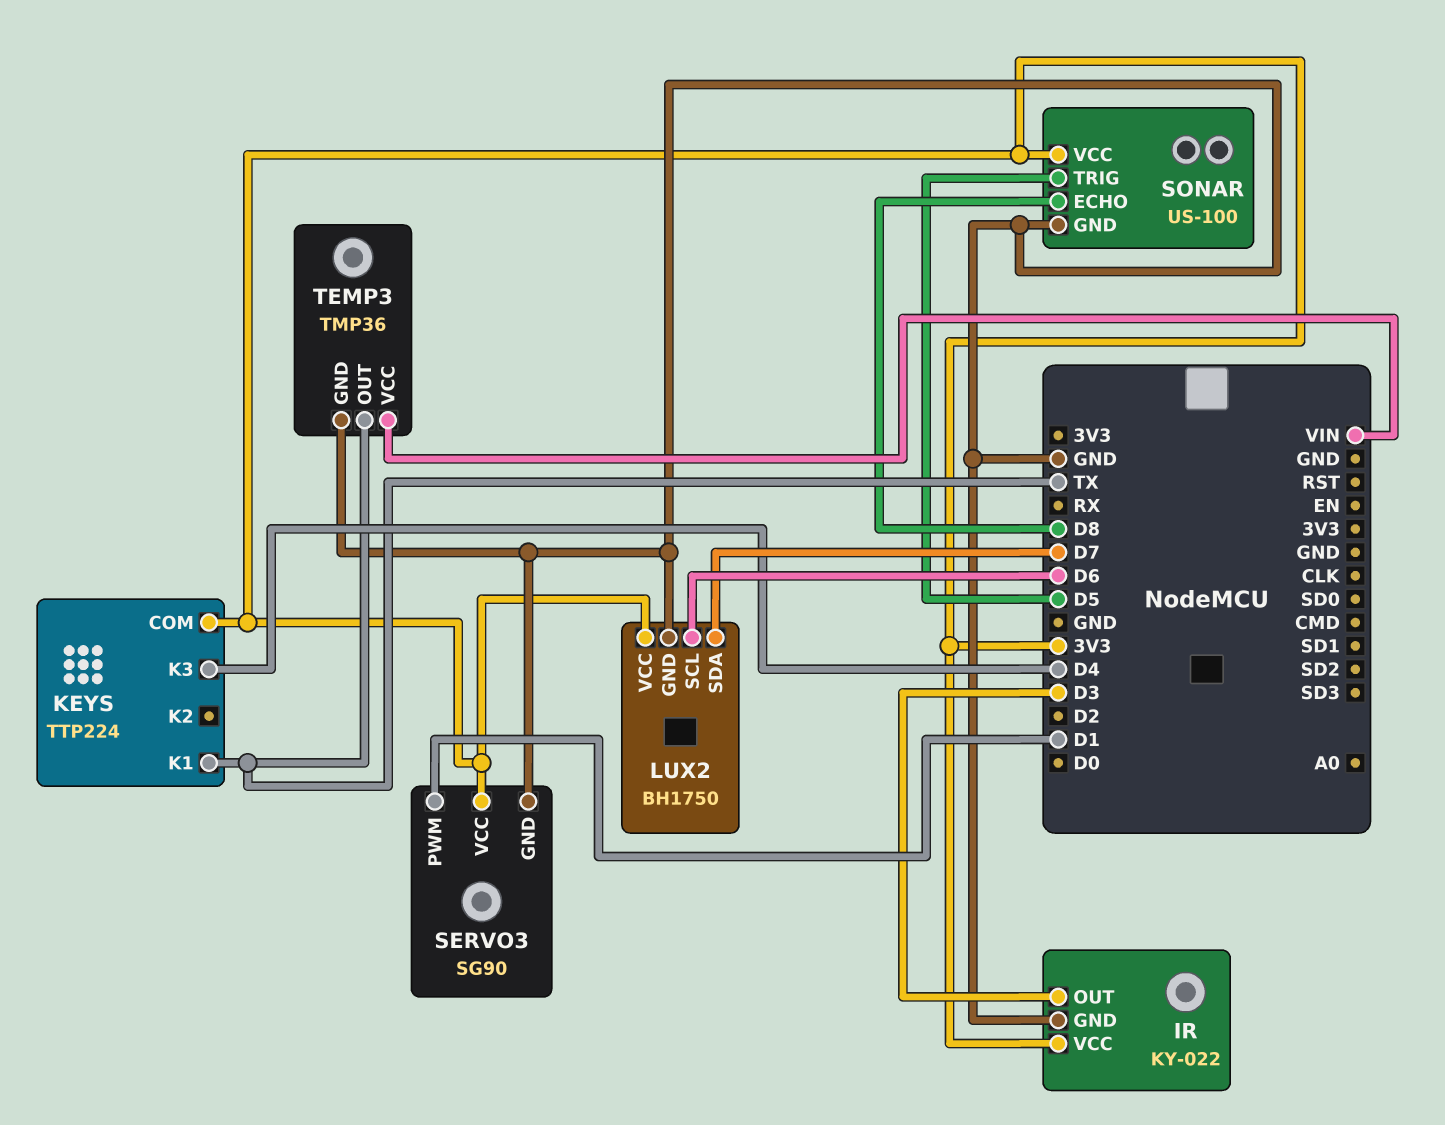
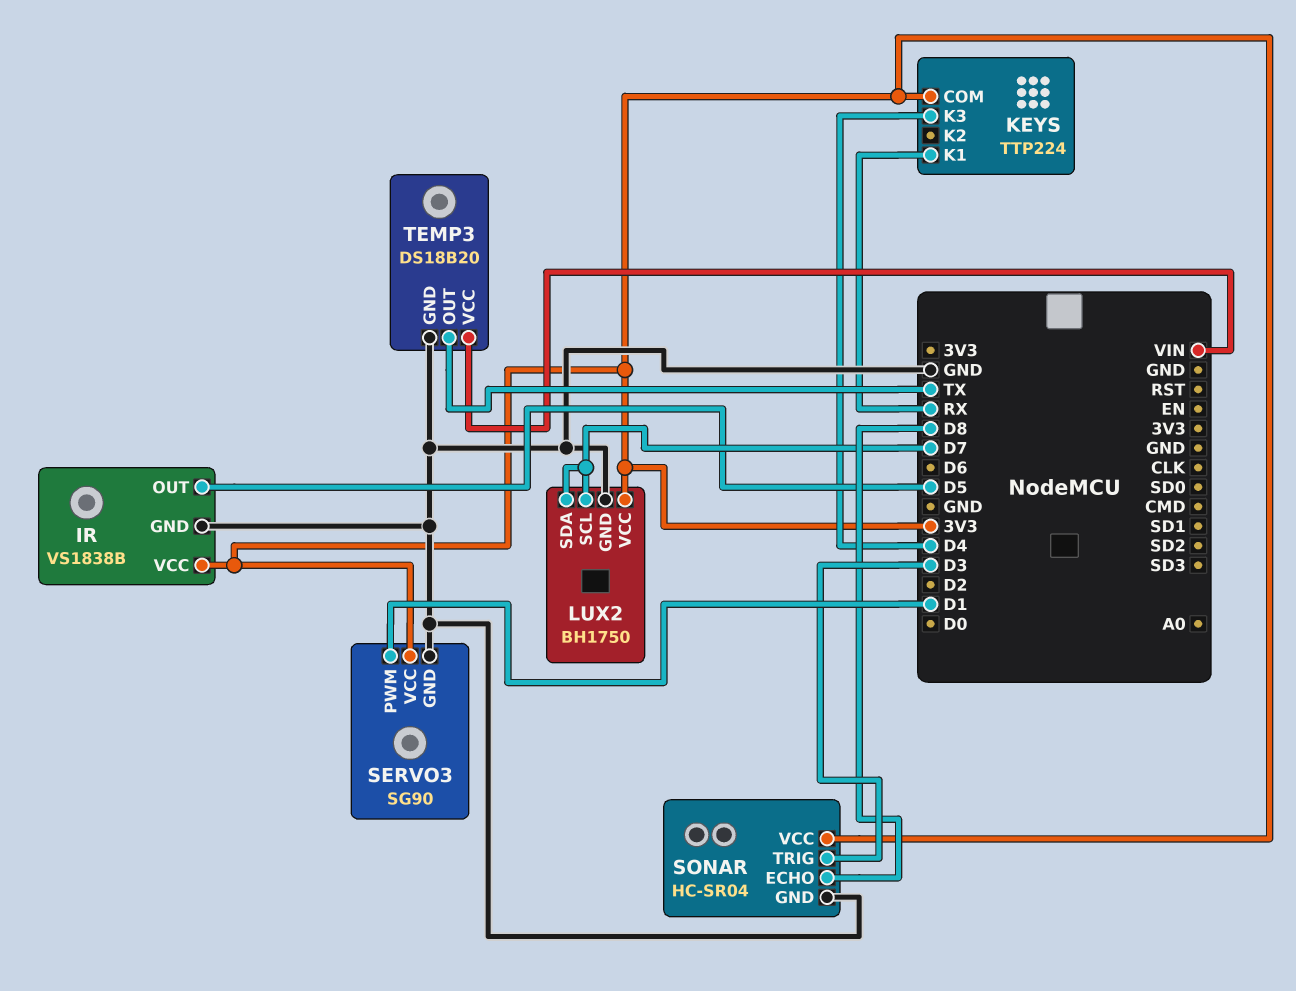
IR: KY-022 -> VS1838B
IR pin OUT: D3 -> D5
KEYS pin K1: TX -> RX
LUX2 pin SCL: D6 -> D7
SONAR: US-100 -> HC-SR04
SONAR pin TRIG: D5 -> D3
TEMP3: TMP36 -> DS18B20

